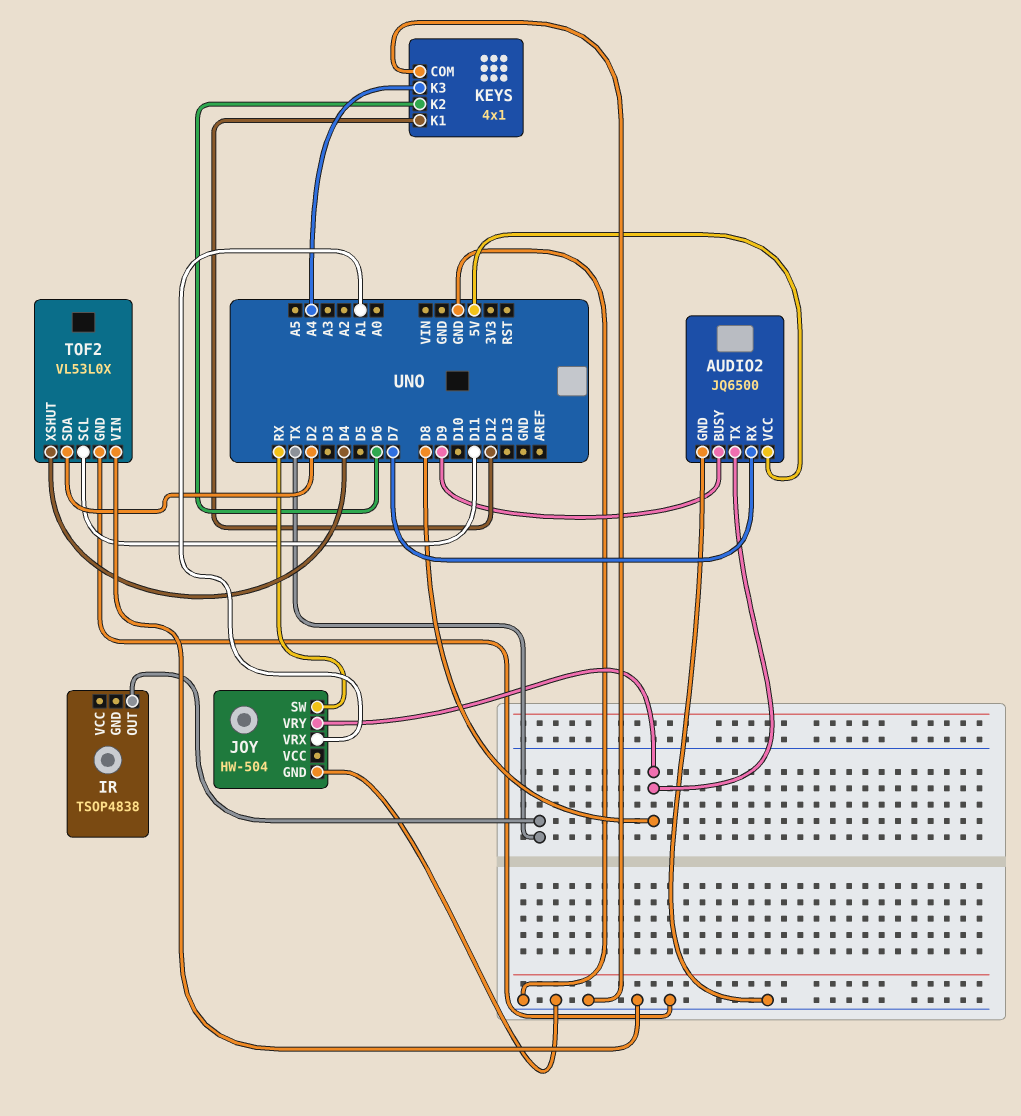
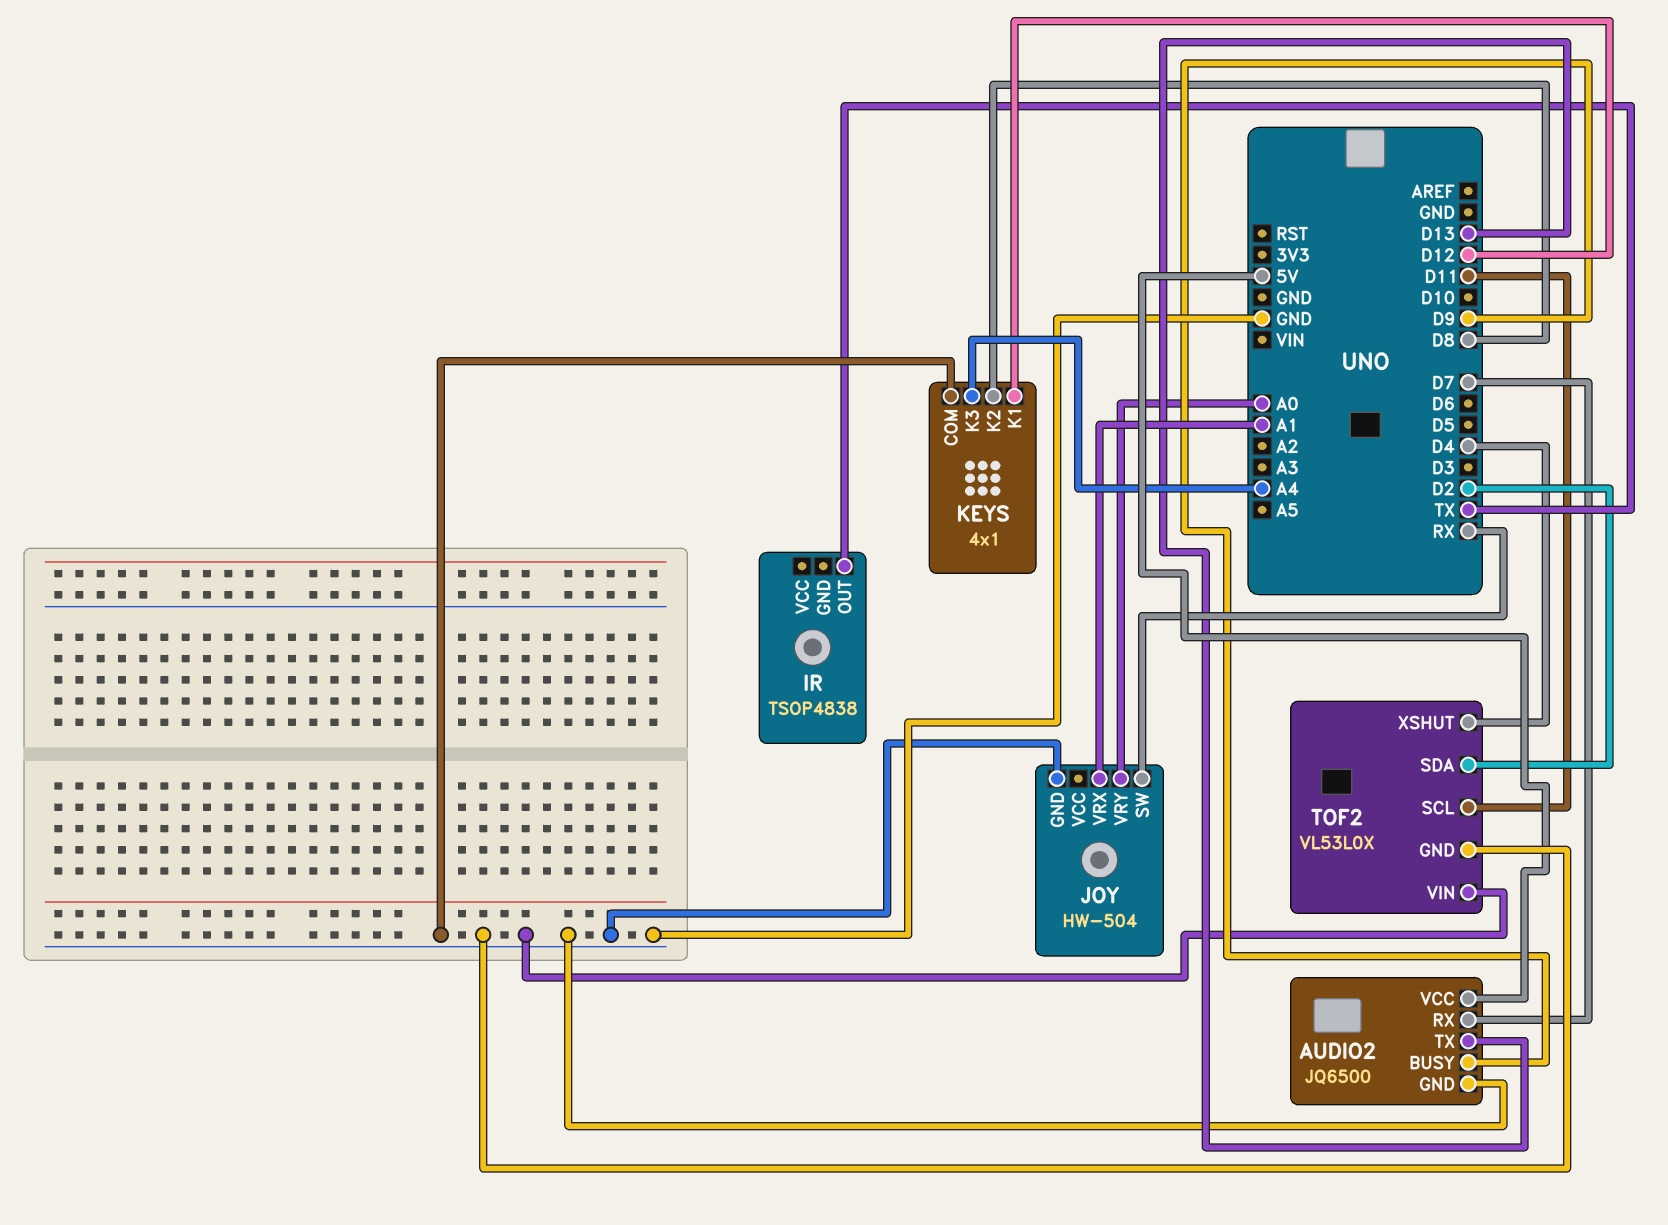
AUDIO2 pin TX: D8 -> D13
JOY pin VRY: D8 -> A0
KEYS pin K2: D6 -> D8

